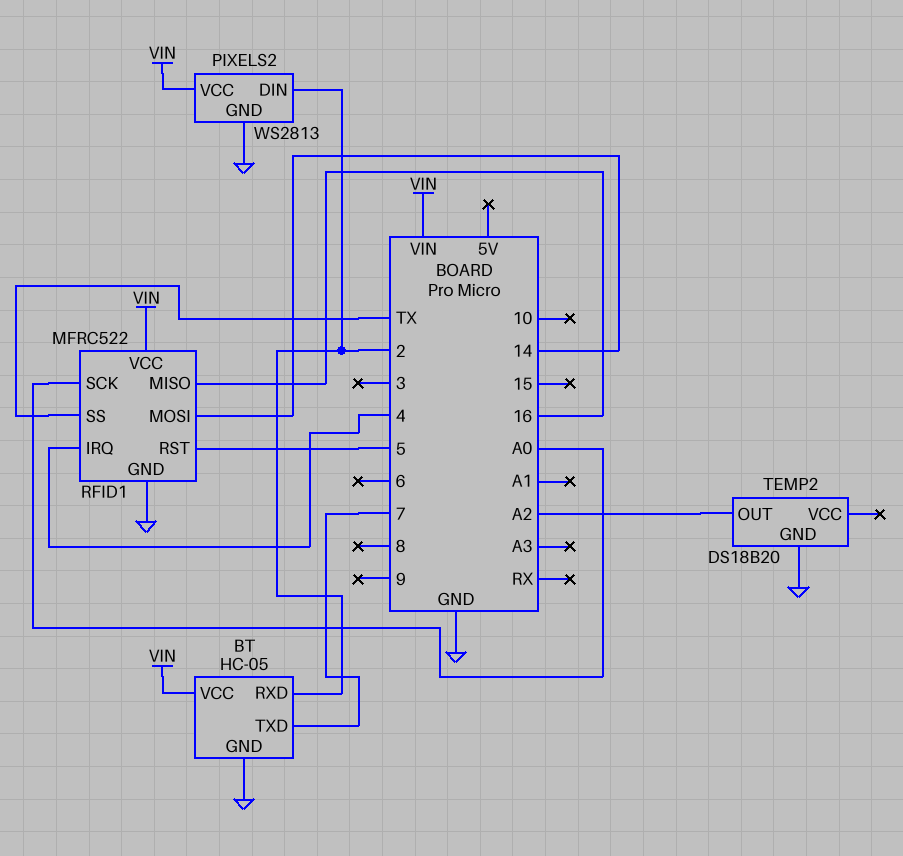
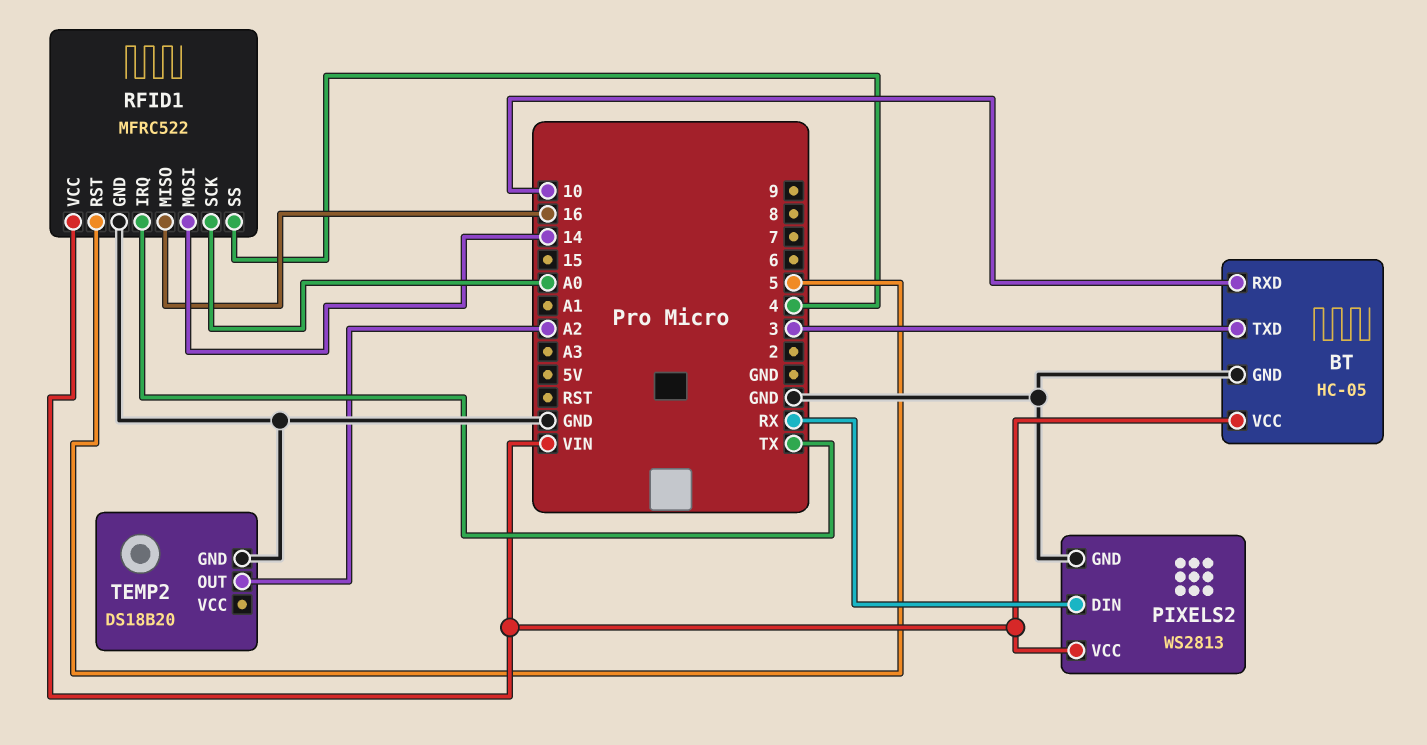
BT pin RXD: 2 -> 10
BT pin TXD: 7 -> 3
PIXELS2 pin DIN: 2 -> RX
RFID1 pin IRQ: 4 -> TX
RFID1 pin SS: TX -> 4

